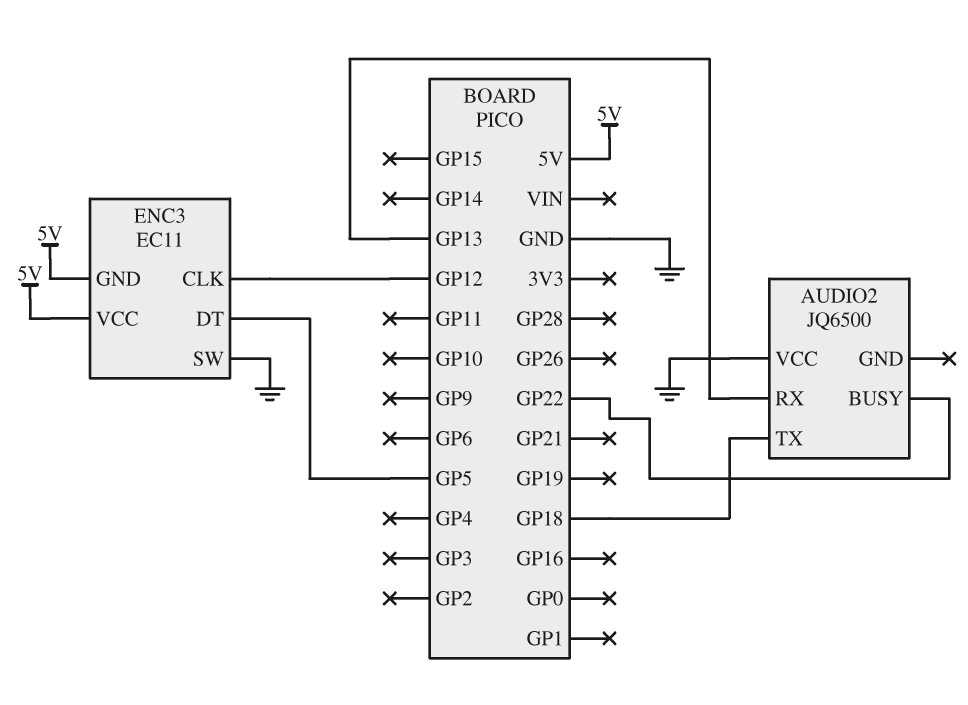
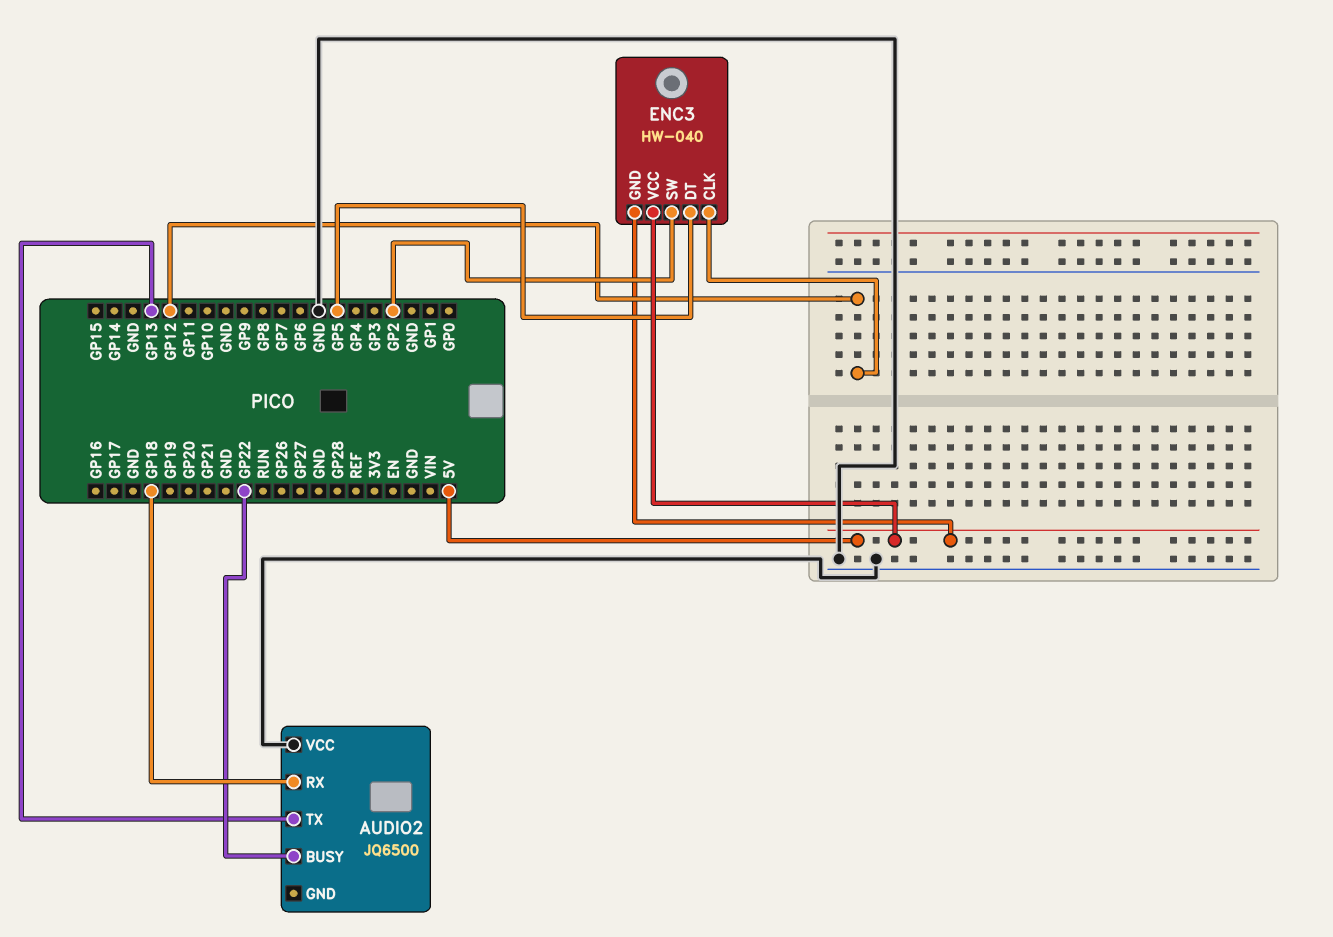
AUDIO2 pin RX: GP13 -> GP18
AUDIO2 pin TX: GP18 -> GP13
ENC3: EC11 -> HW-040
ENC3 pin SW: GND -> GP2

